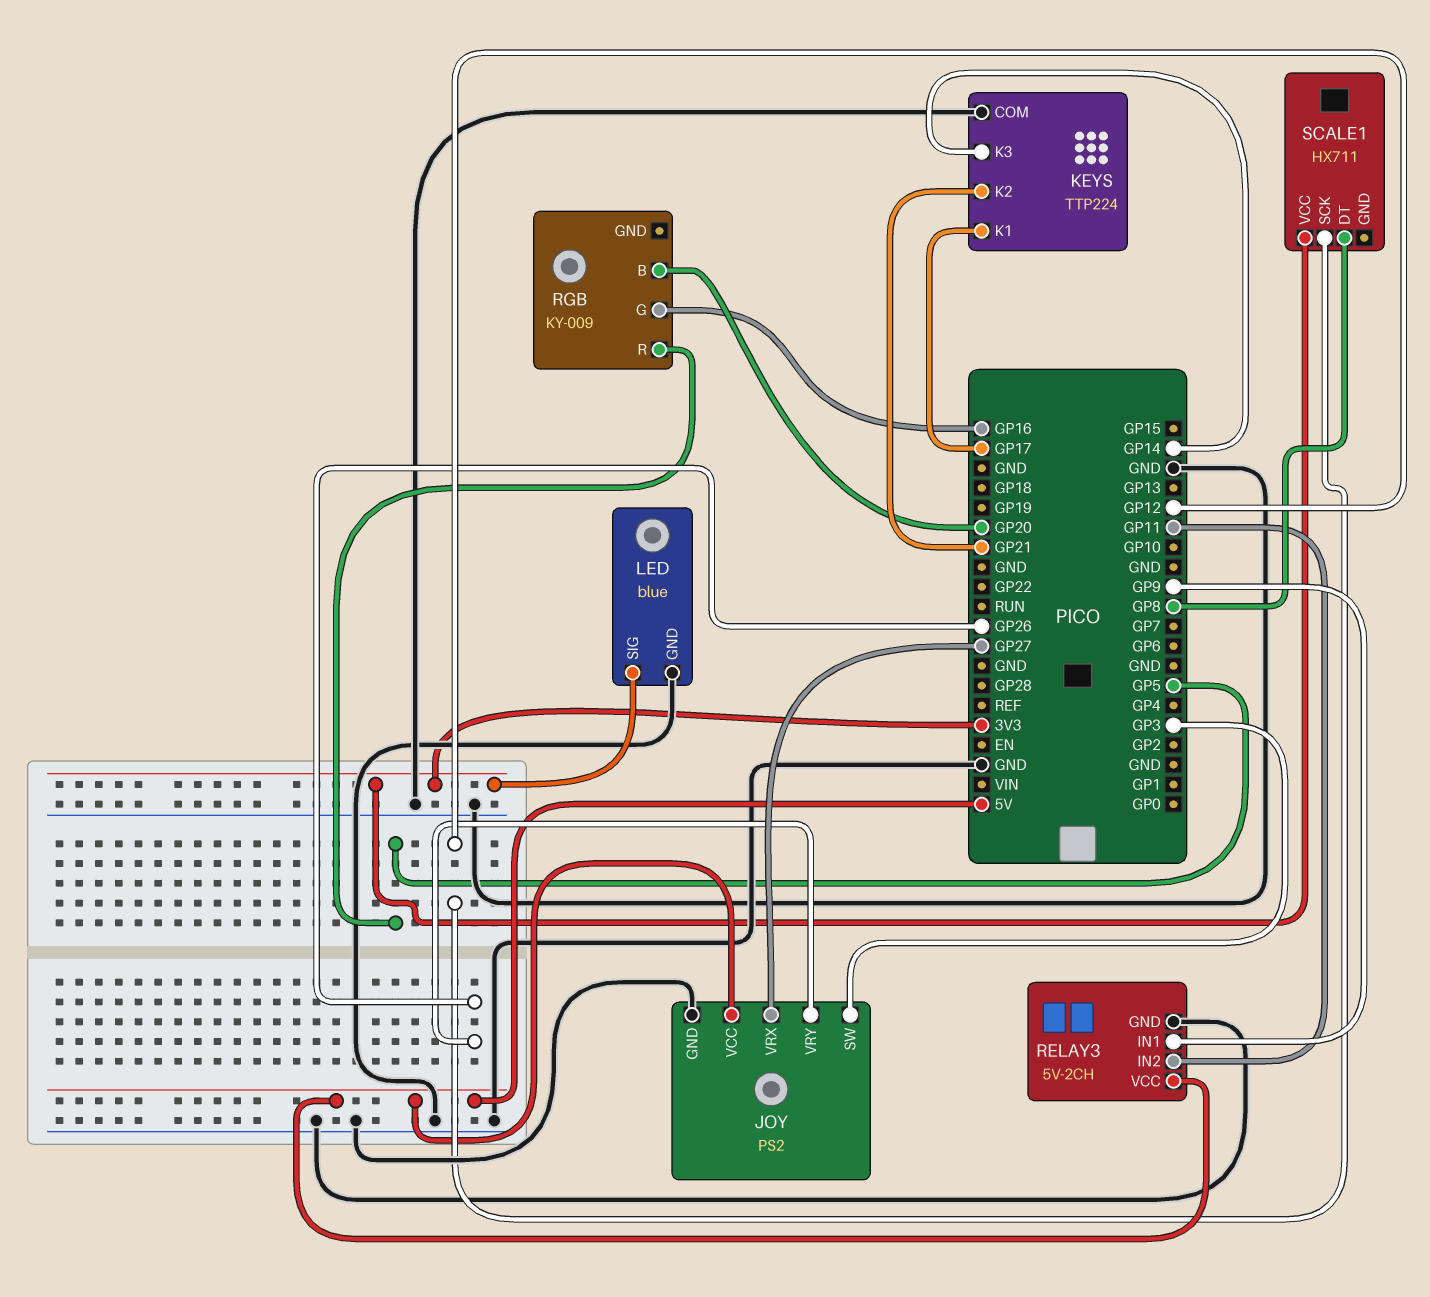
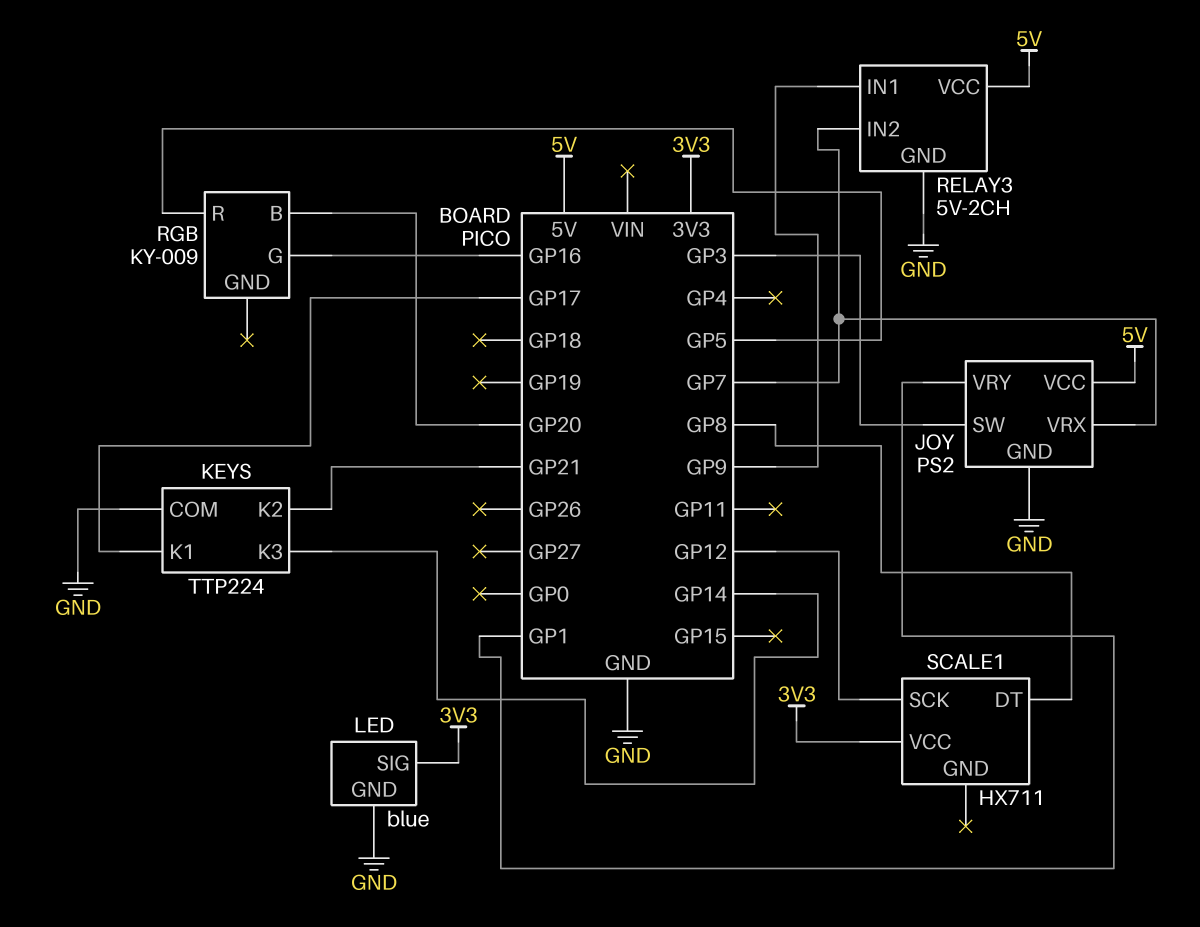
JOY pin VRX: GP27 -> GP7
JOY pin VRY: GP26 -> GP1
RELAY3 pin IN2: GP11 -> GP7

